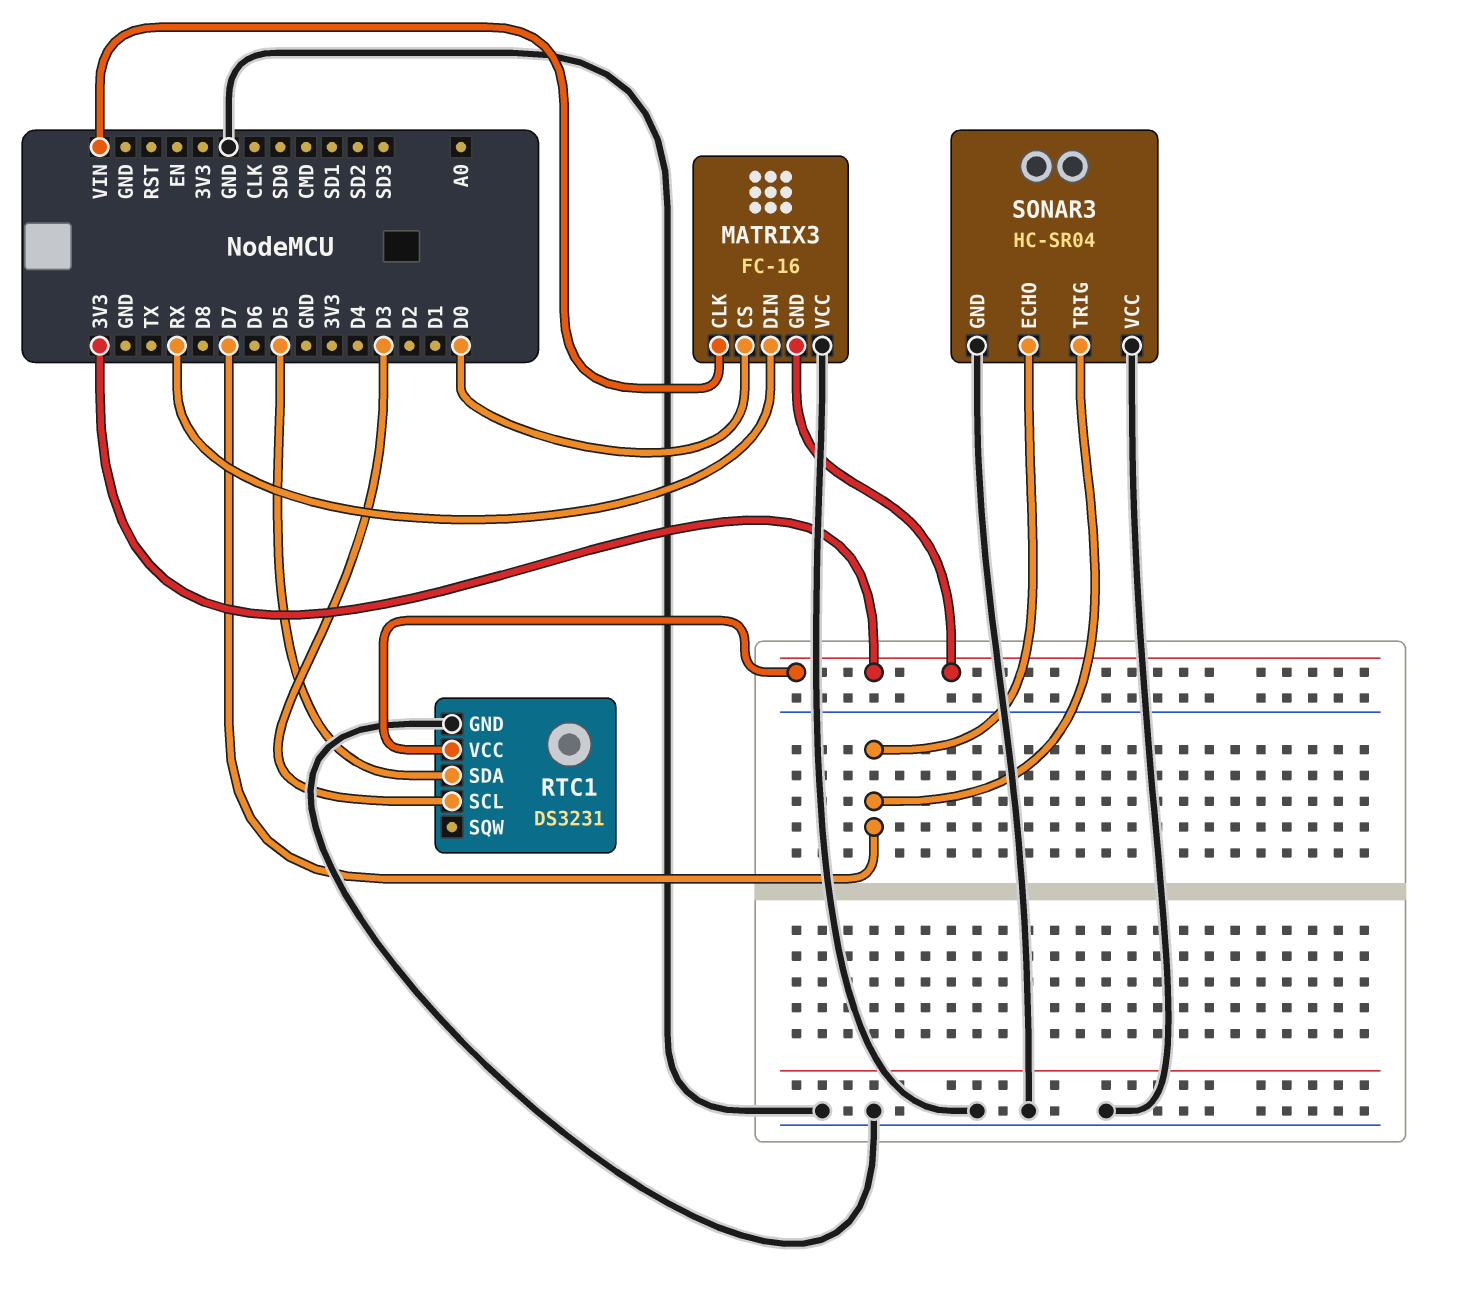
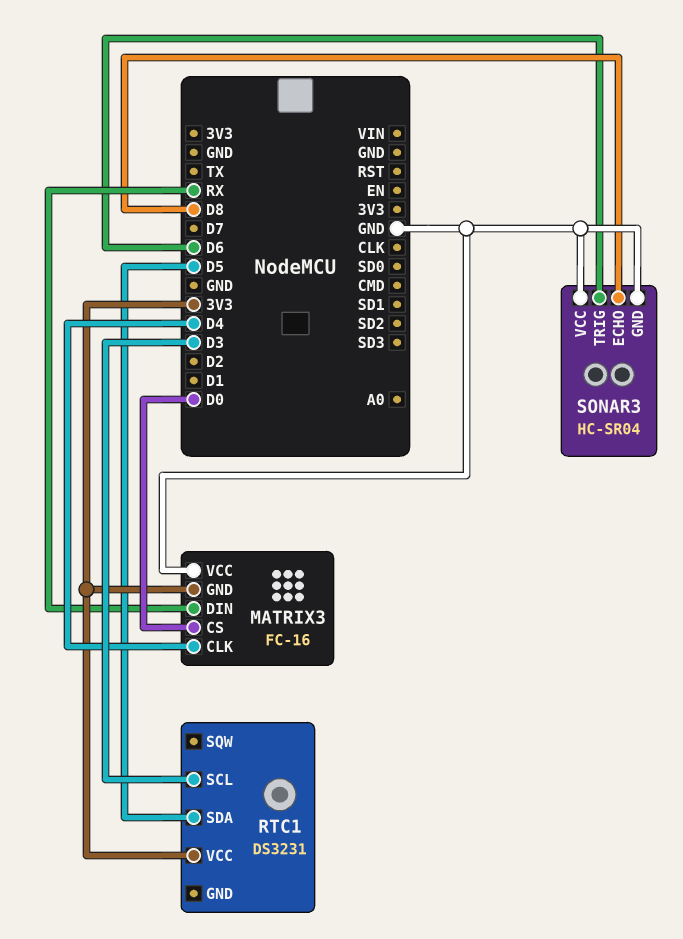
MATRIX3 pin CLK: VIN -> D4
RTC1 pin GND: GND -> none
SONAR3 pin ECHO: D7 -> D8
SONAR3 pin TRIG: D7 -> D6

